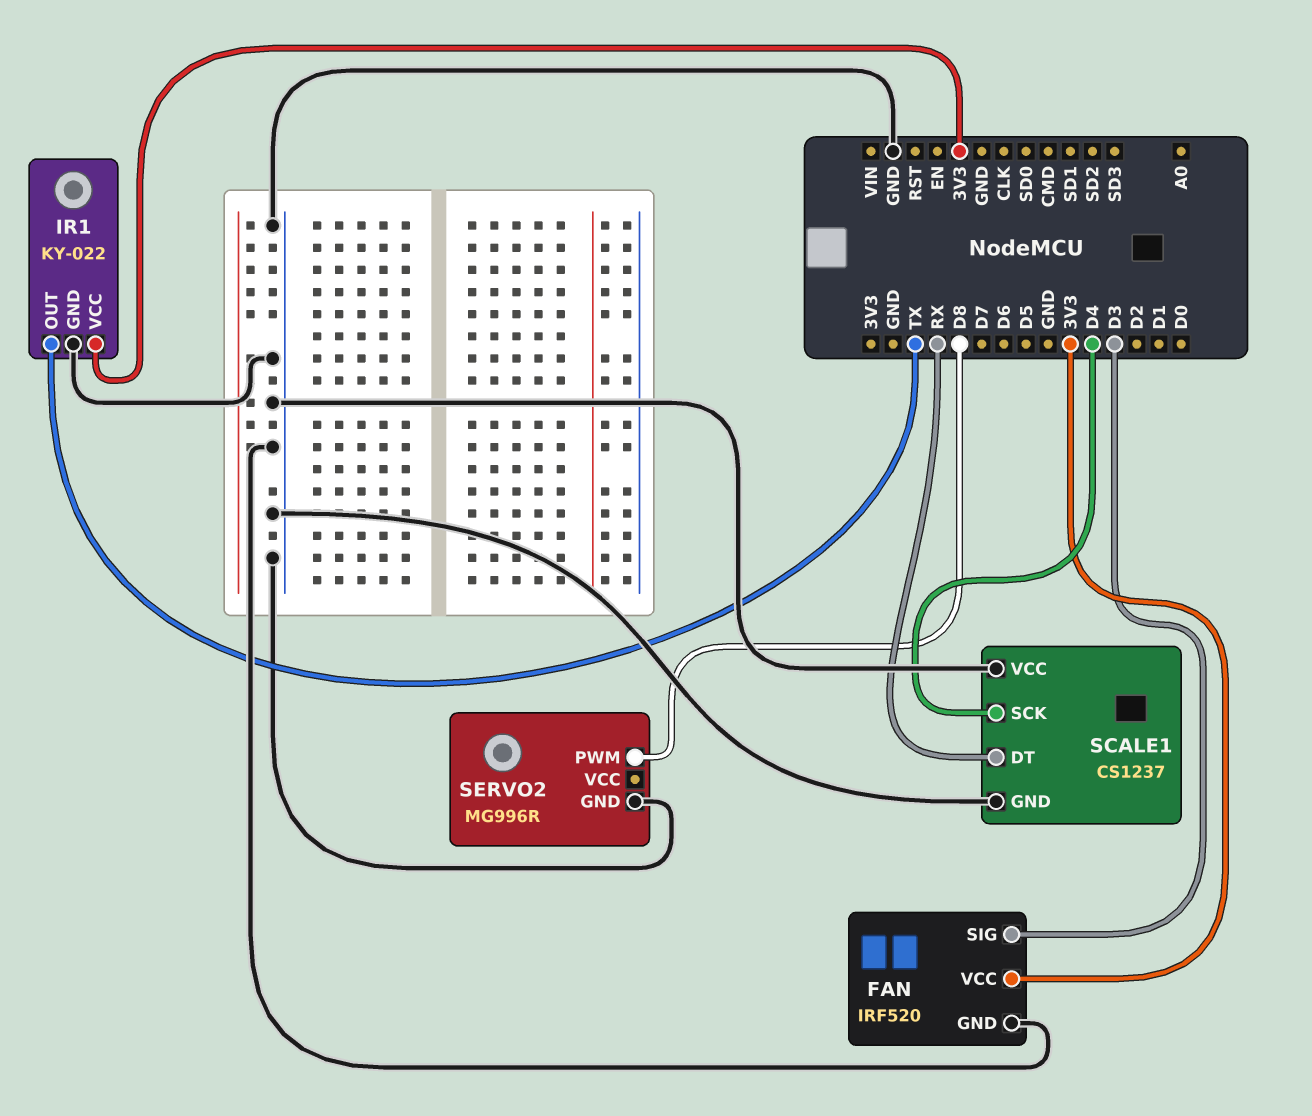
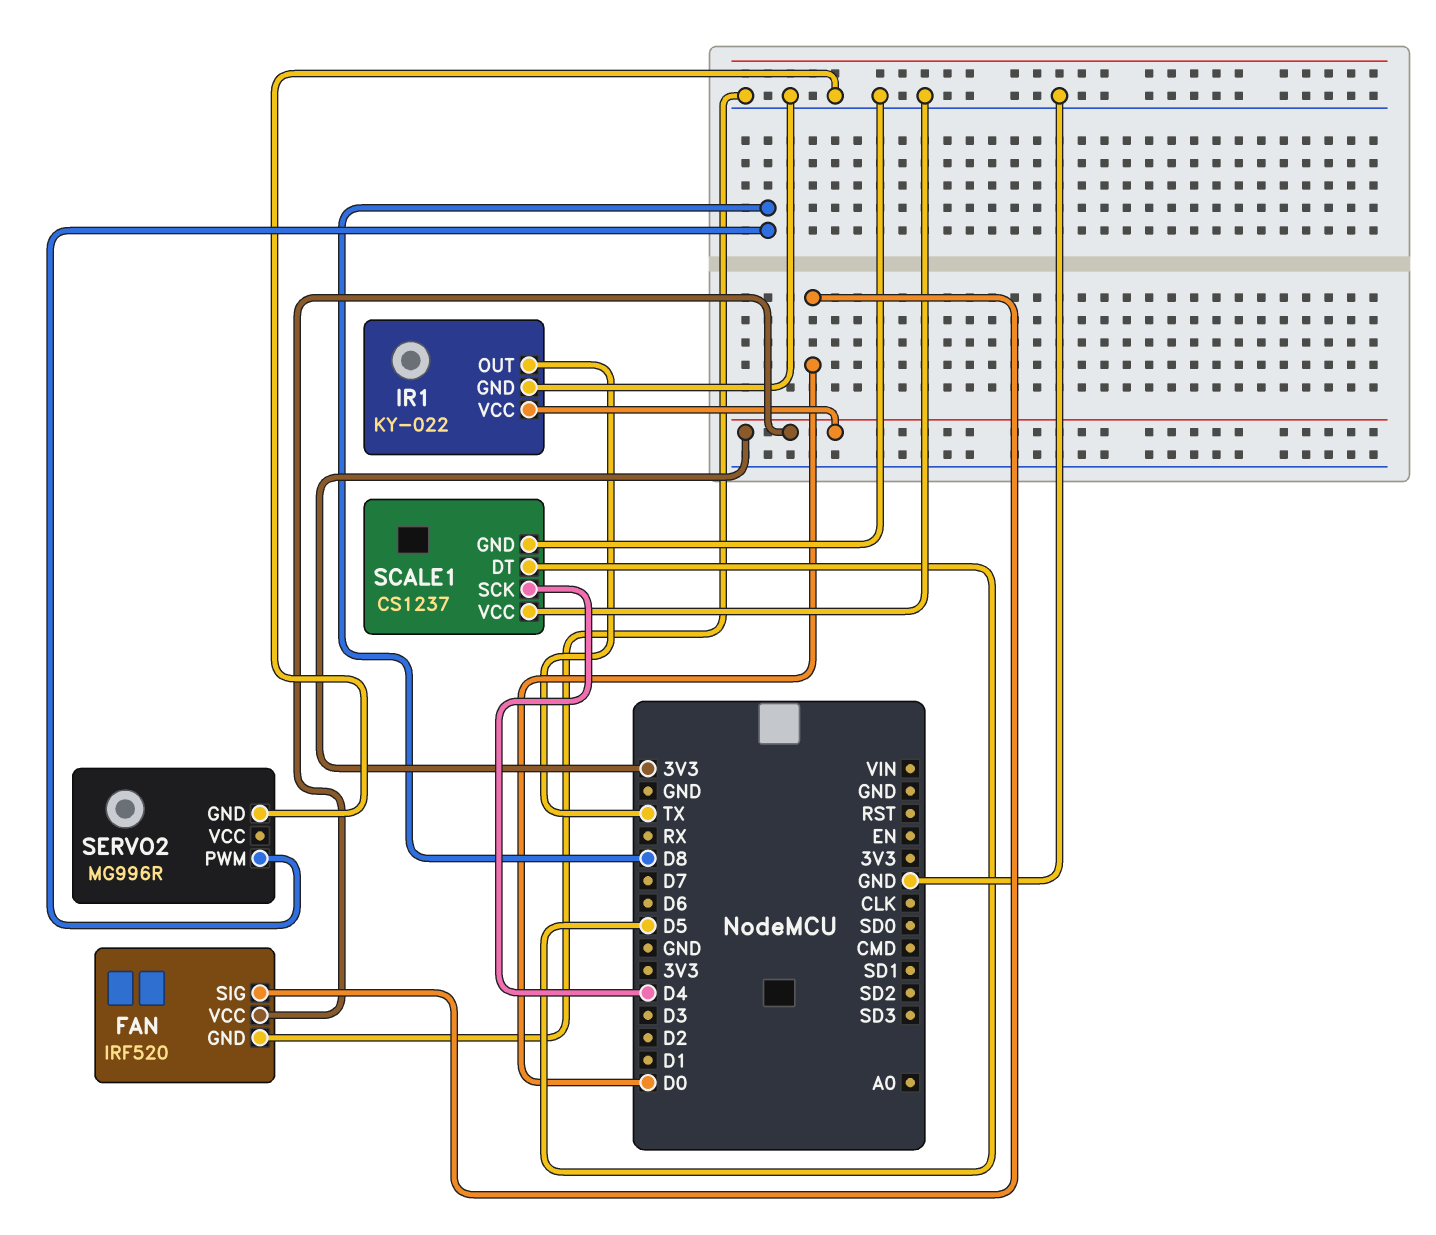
FAN pin SIG: D3 -> D0
SCALE1 pin DT: RX -> D5

